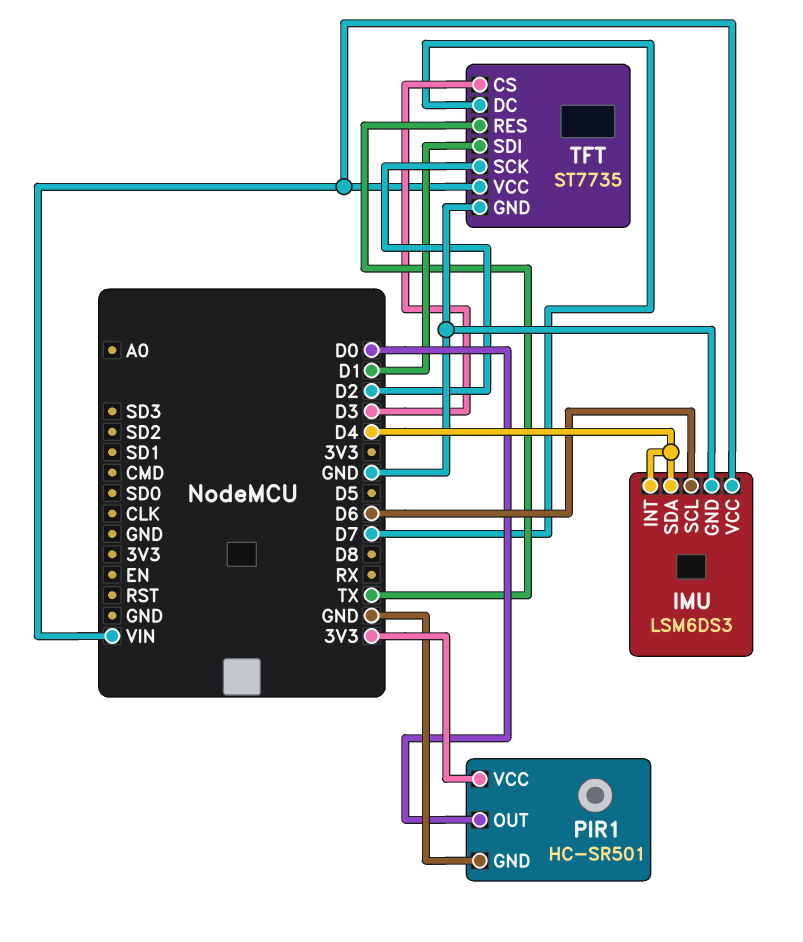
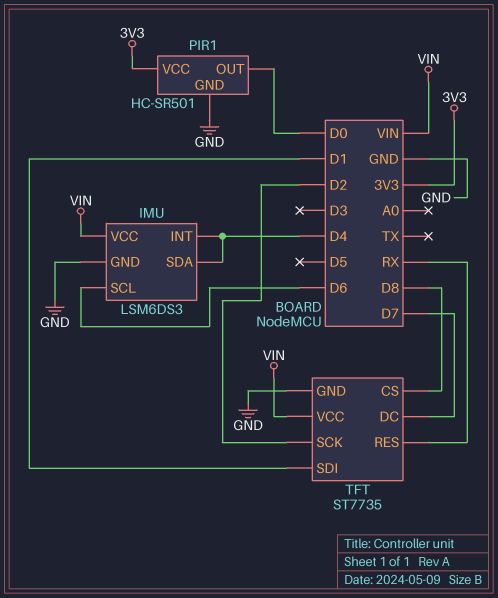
TFT pin CS: D3 -> D8
TFT pin RES: TX -> RX

